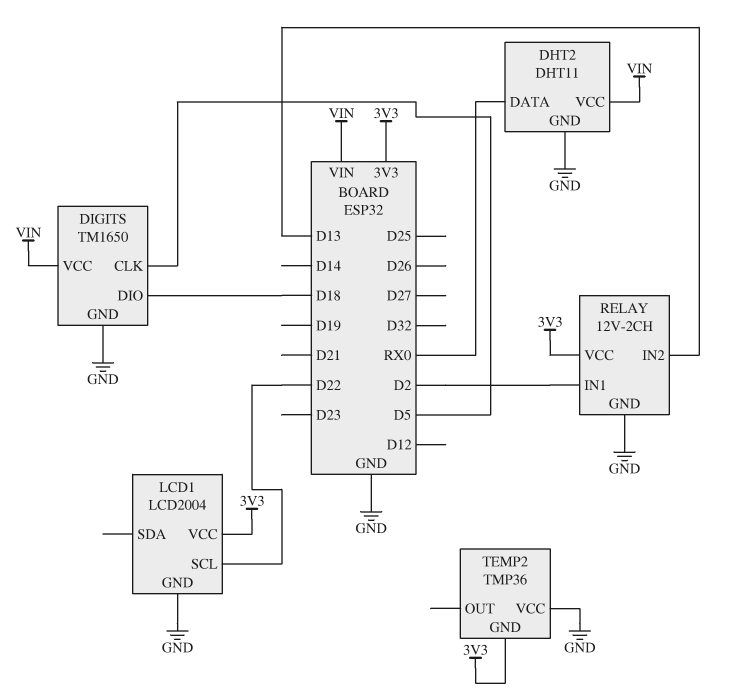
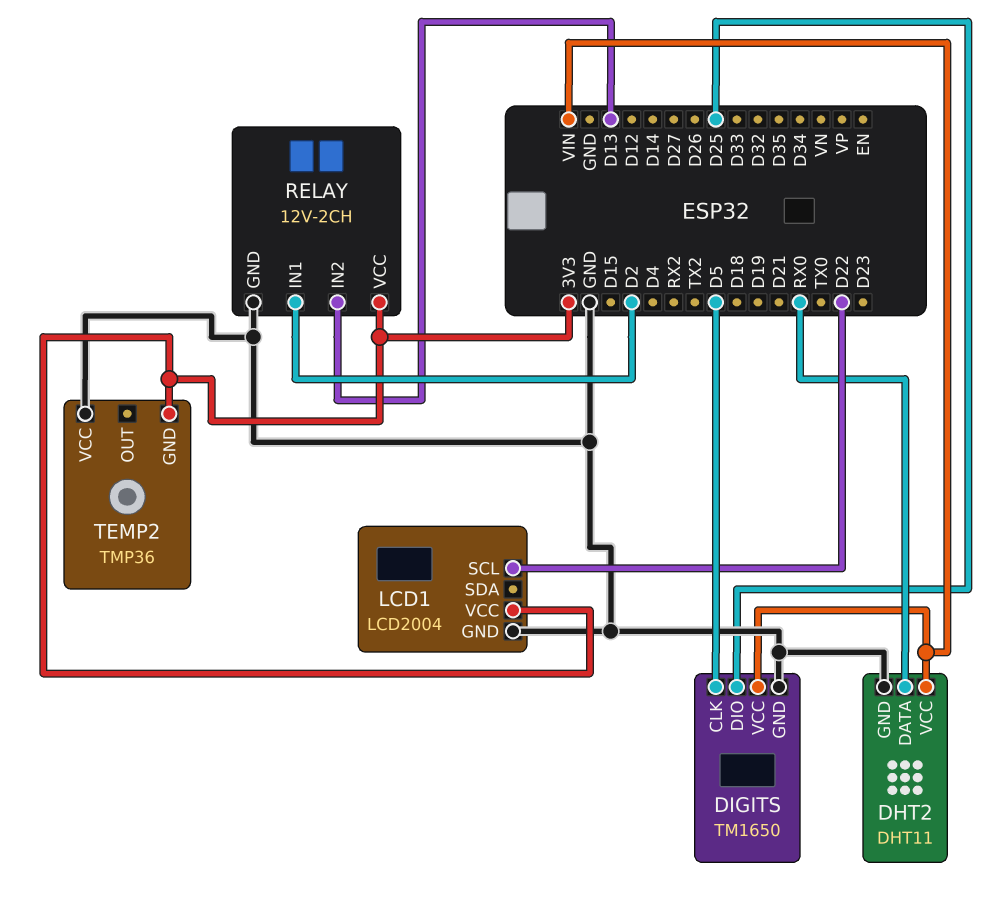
DIGITS pin DIO: D18 -> D25

